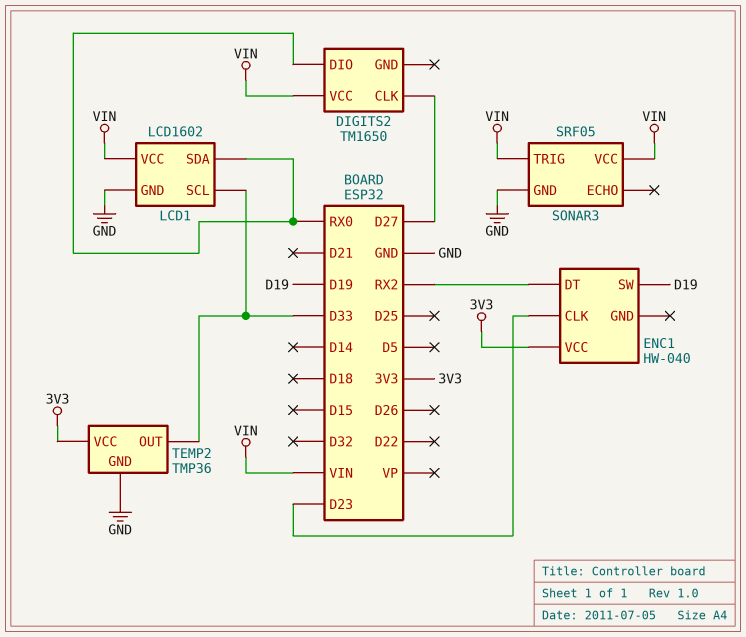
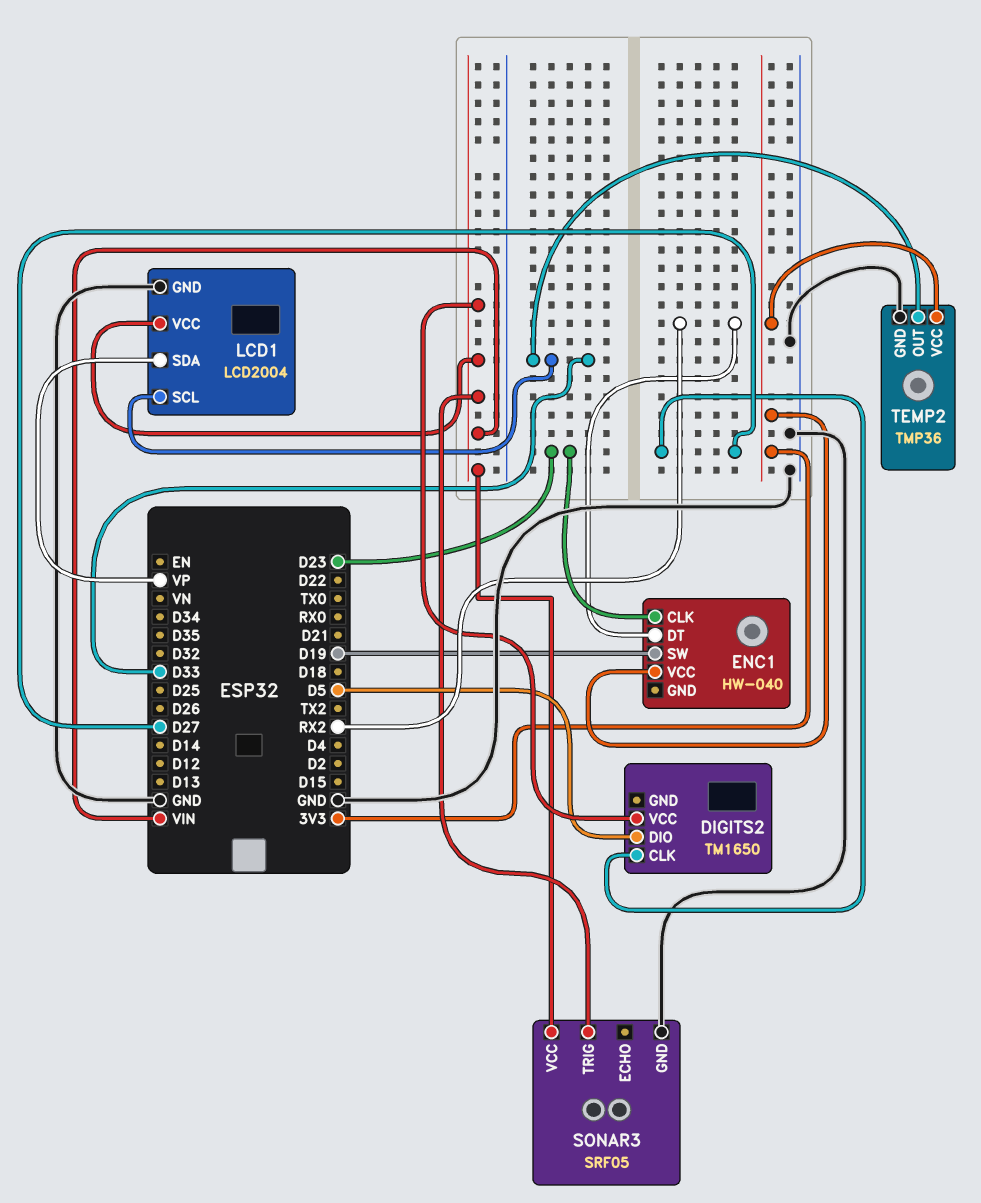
DIGITS2 pin DIO: RX0 -> D5
LCD1: LCD1602 -> LCD2004
LCD1 pin SDA: RX0 -> VP

